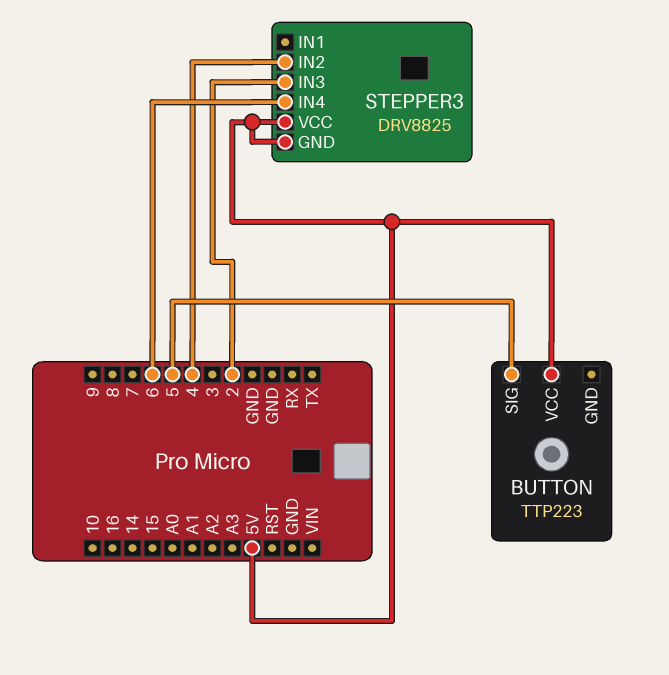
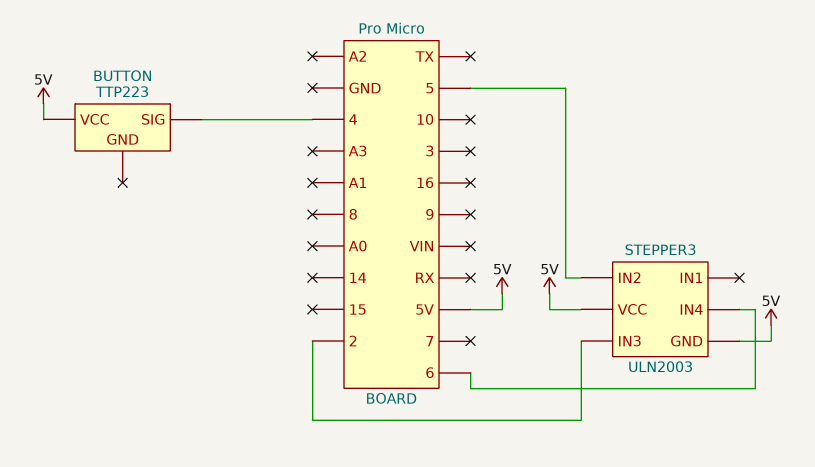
BUTTON pin SIG: 5 -> 4
STEPPER3: DRV8825 -> ULN2003
STEPPER3 pin IN2: 4 -> 5

